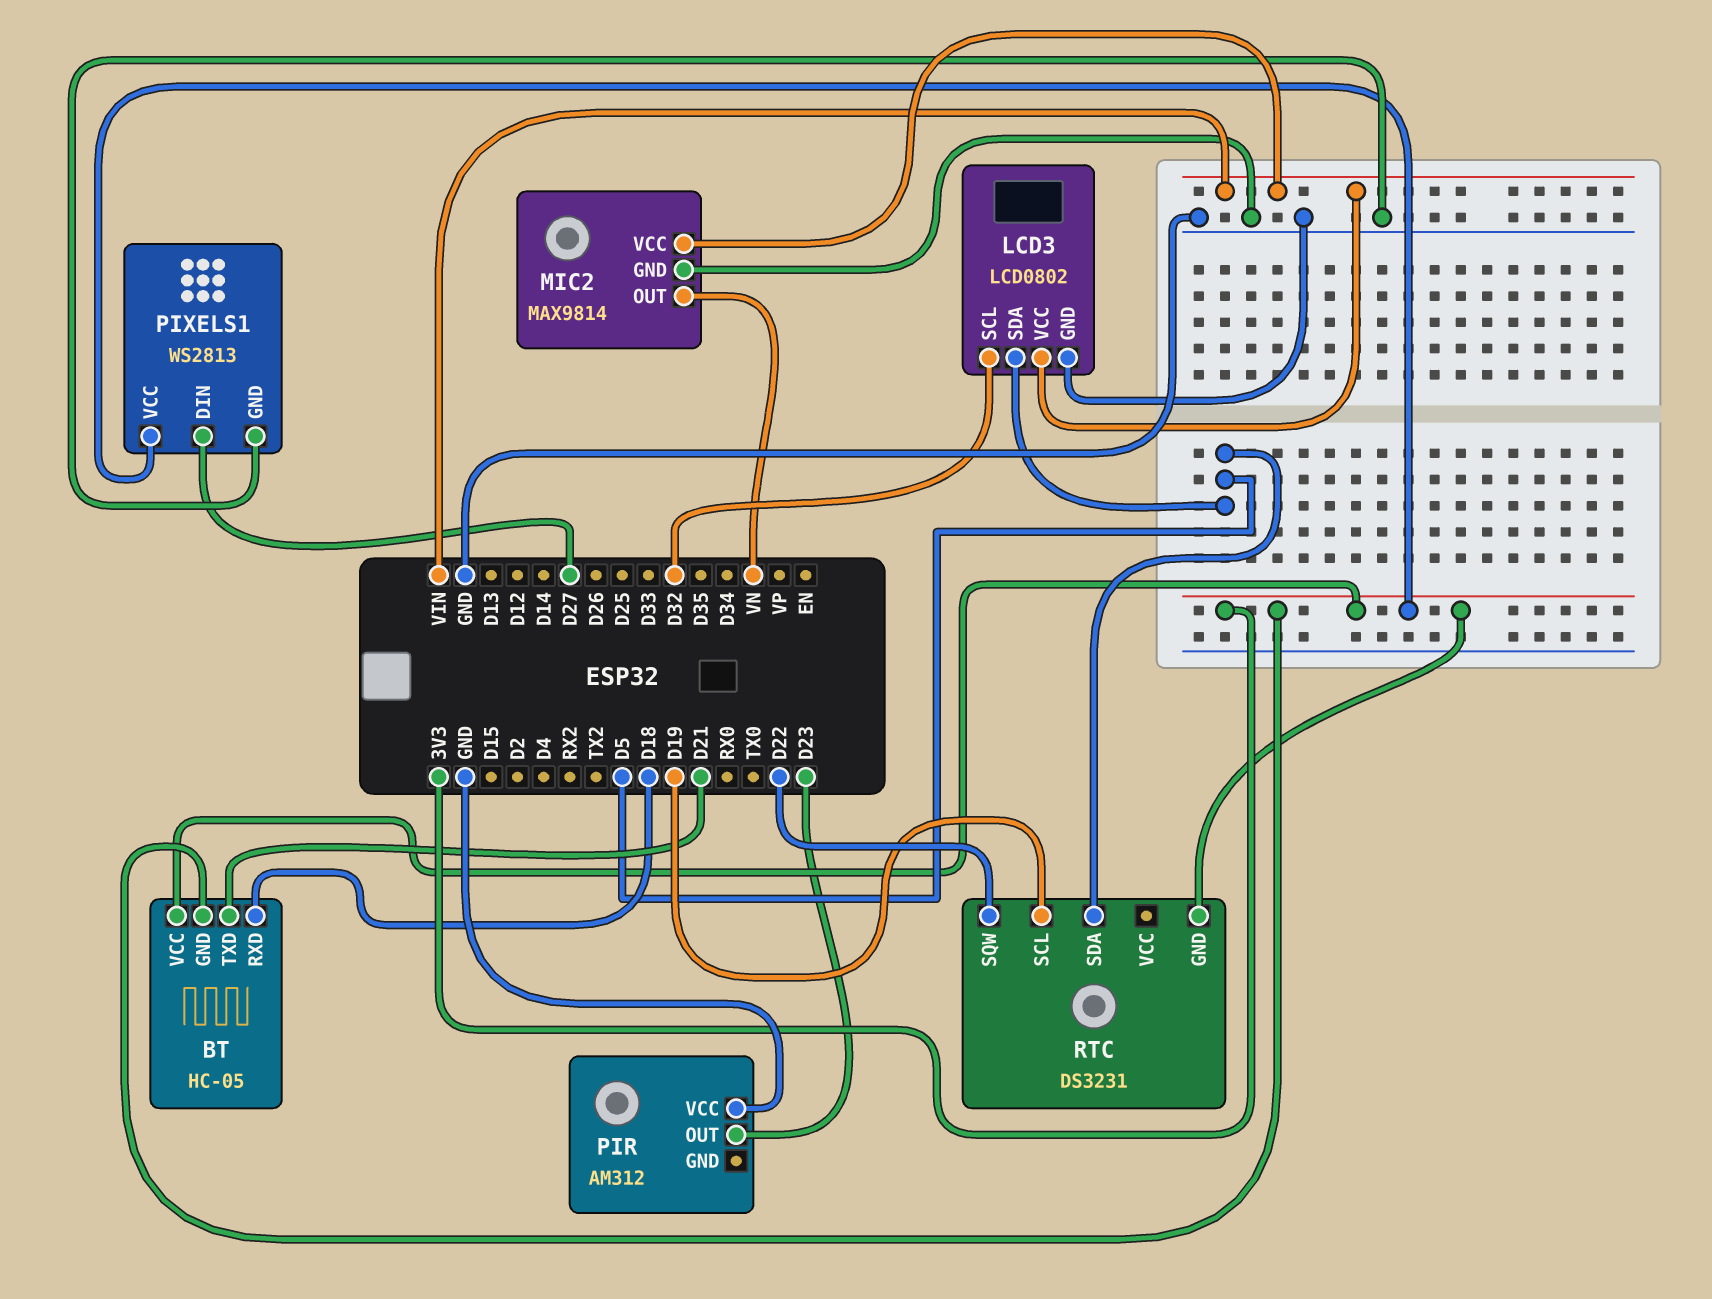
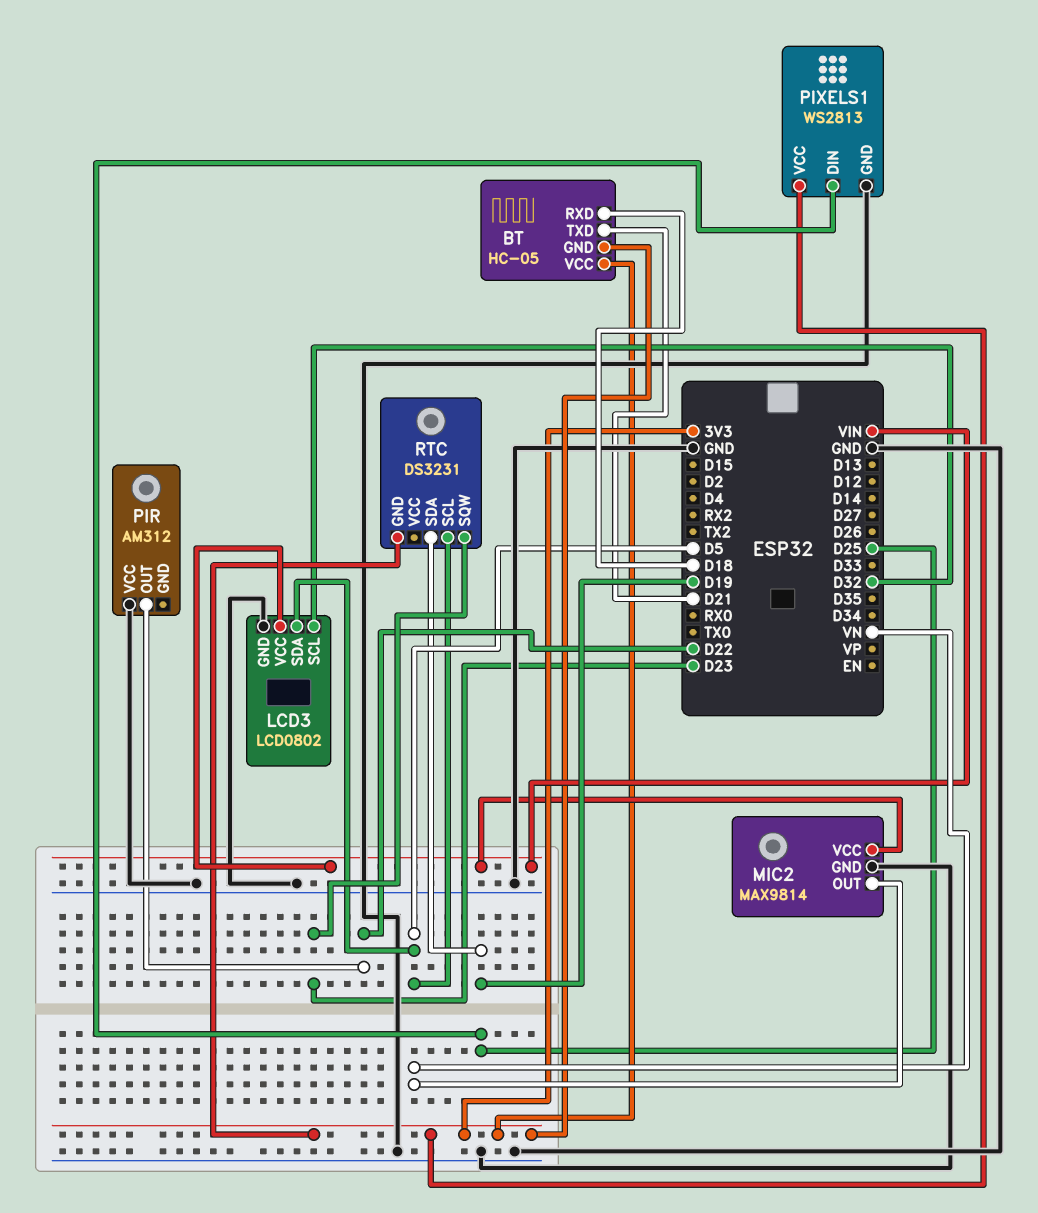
PIR pin OUT: D23 -> D22
PIXELS1 pin DIN: D27 -> D25
RTC pin SCL: D19 -> D5
RTC pin SDA: D5 -> D19
RTC pin SQW: D22 -> D23

